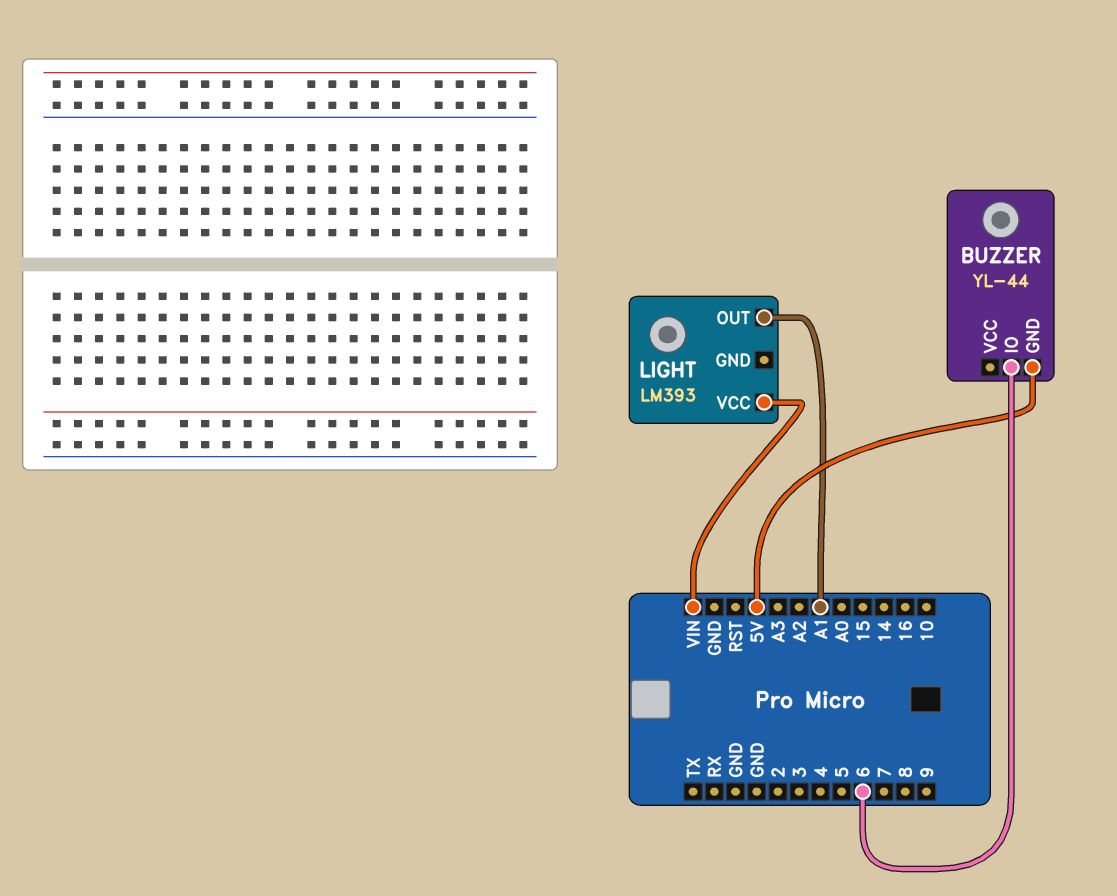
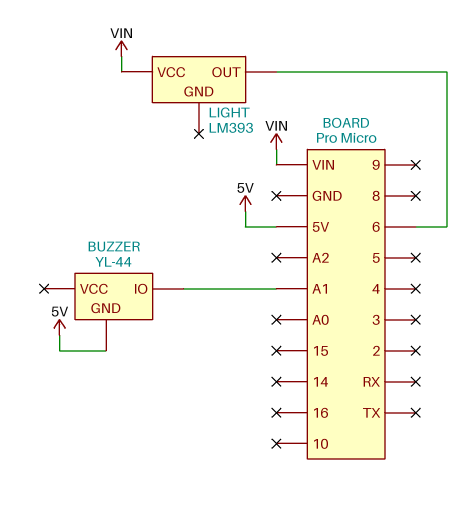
BUZZER pin IO: 6 -> A1
LIGHT pin OUT: A1 -> 6

